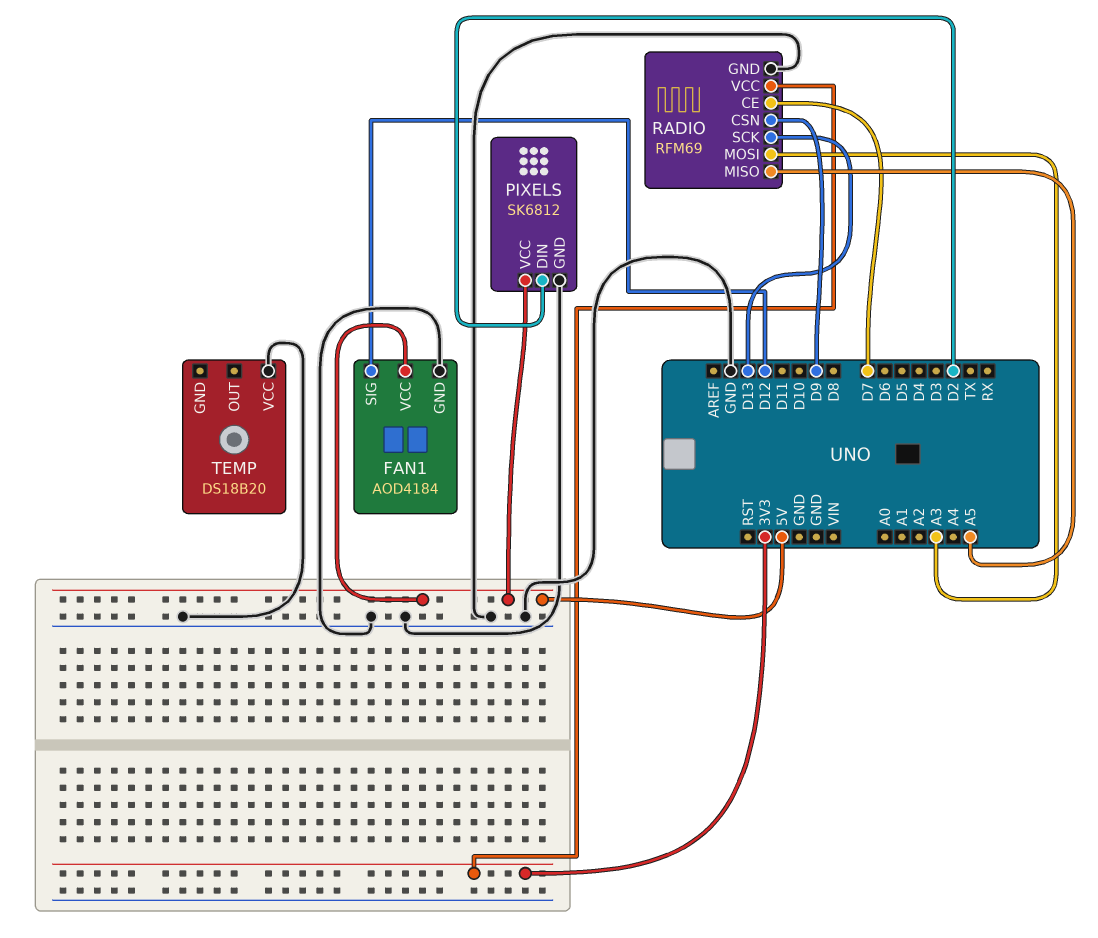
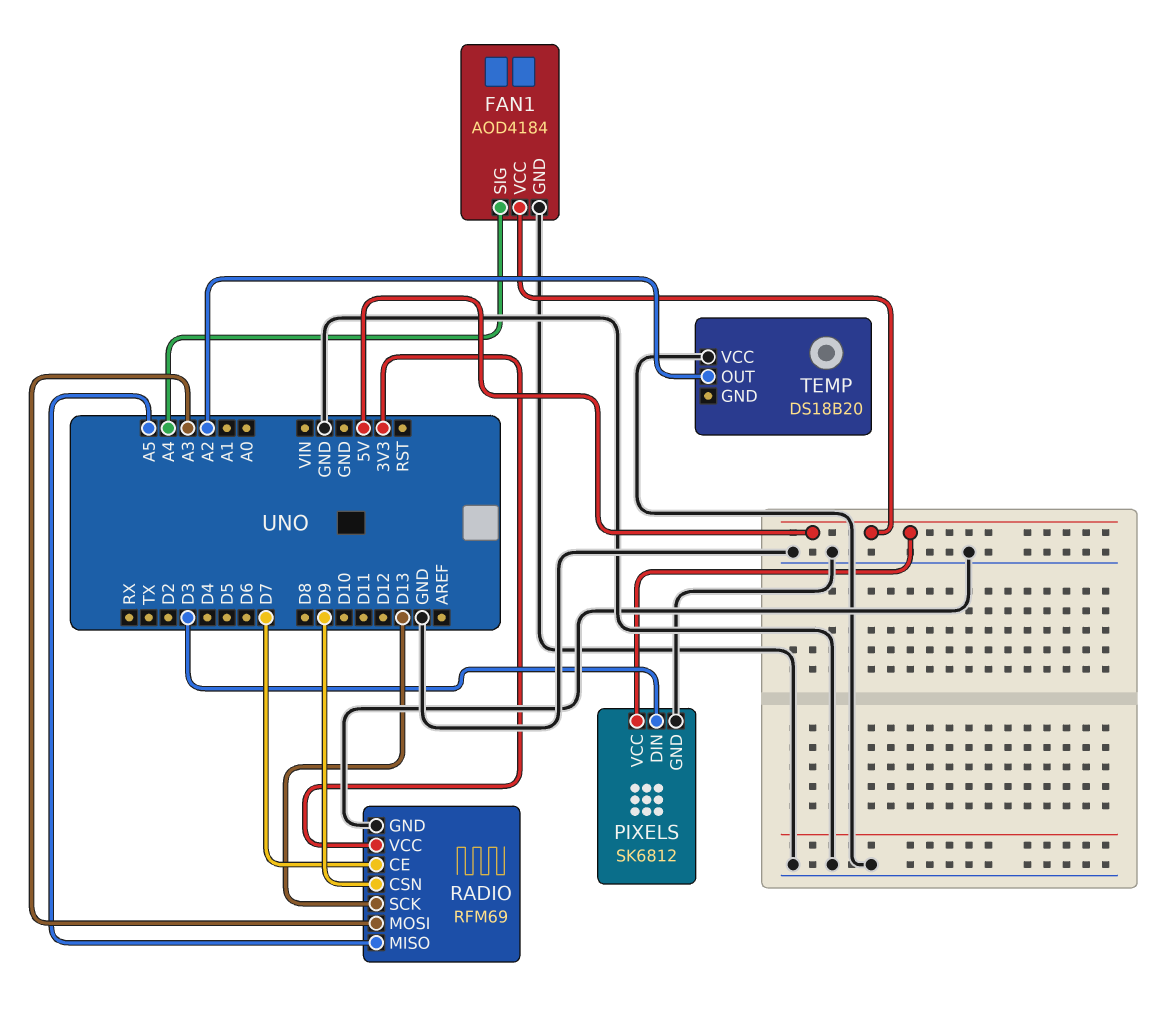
FAN1 pin SIG: D12 -> A4
PIXELS pin DIN: D2 -> D3
TEMP pin OUT: none -> A2

